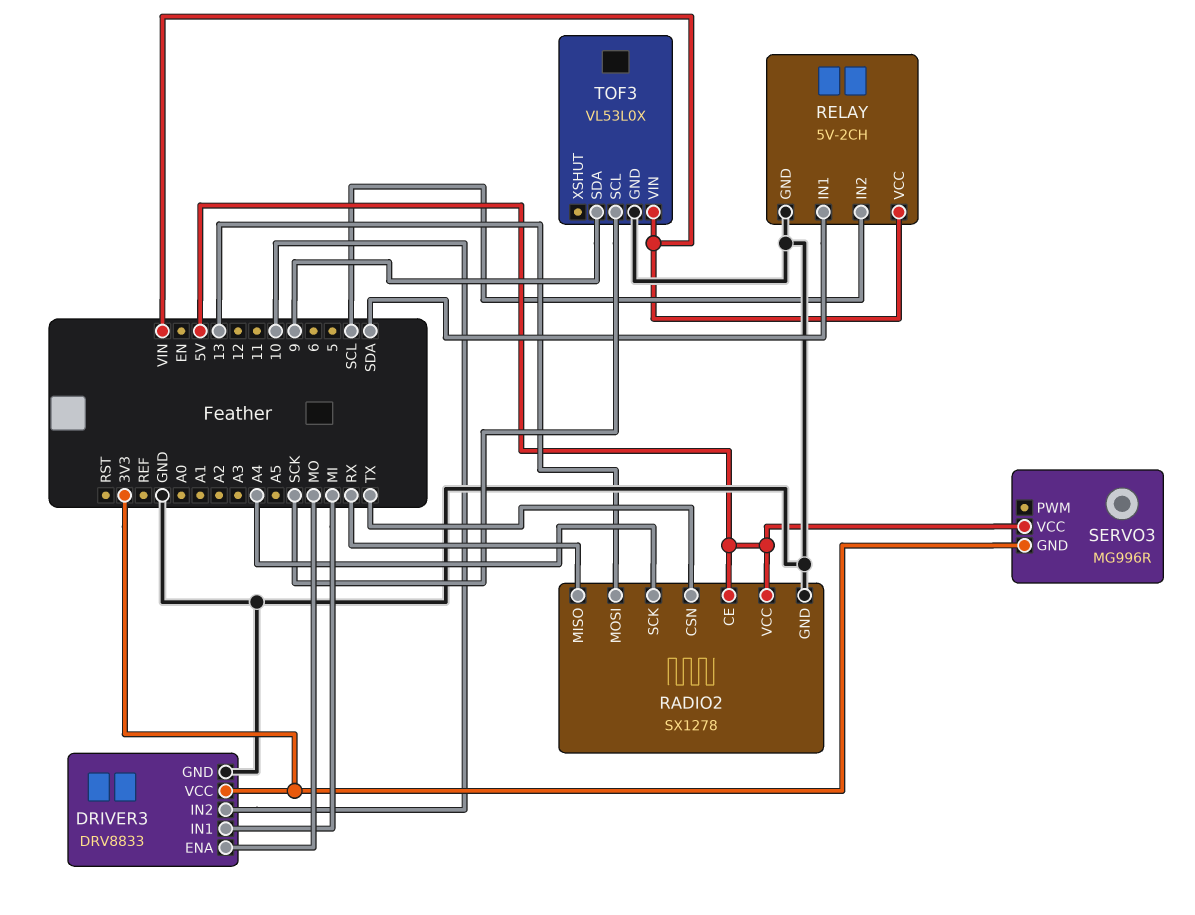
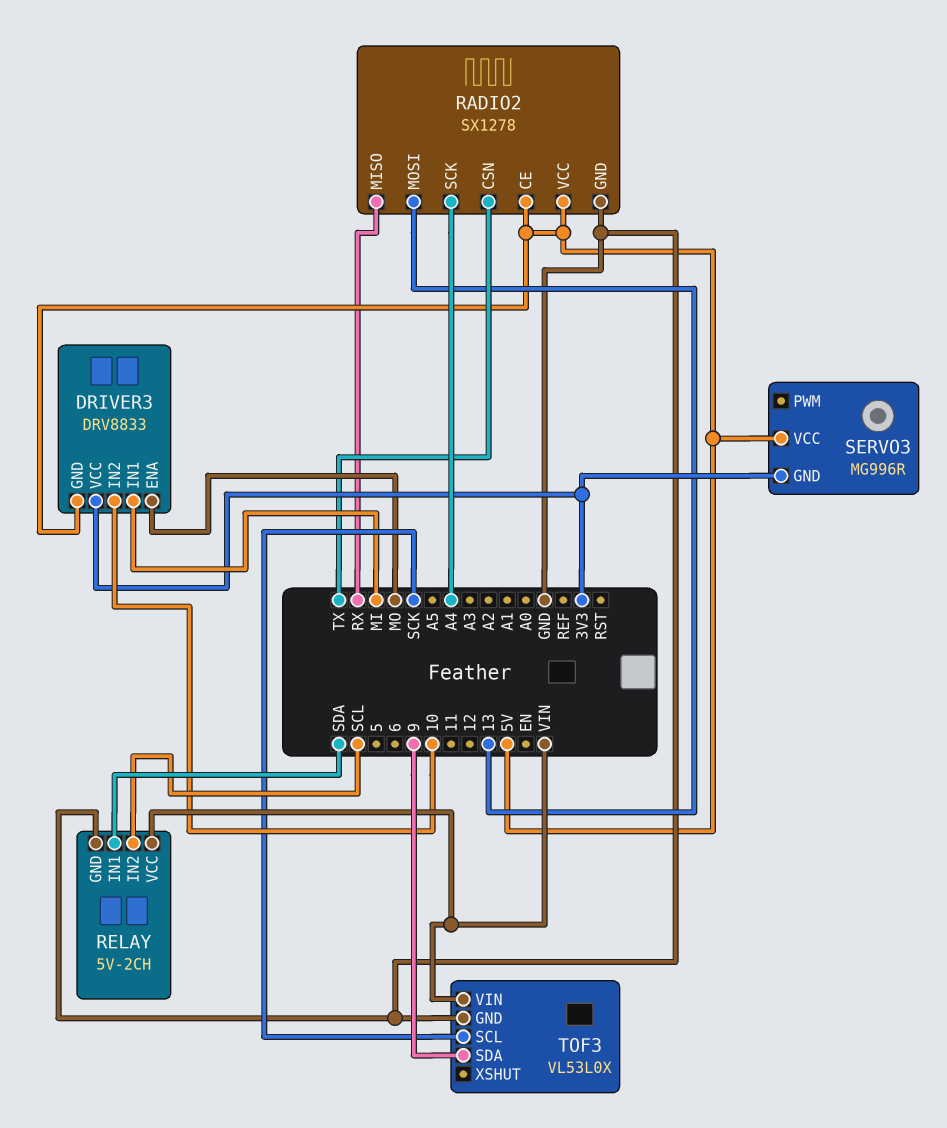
DRIVER3 pin GND: GND -> 5V

